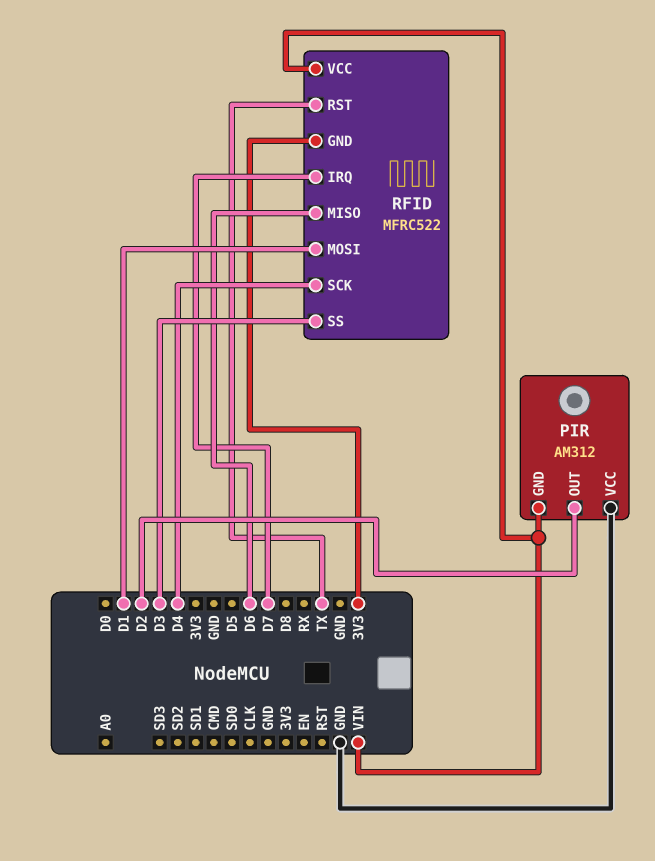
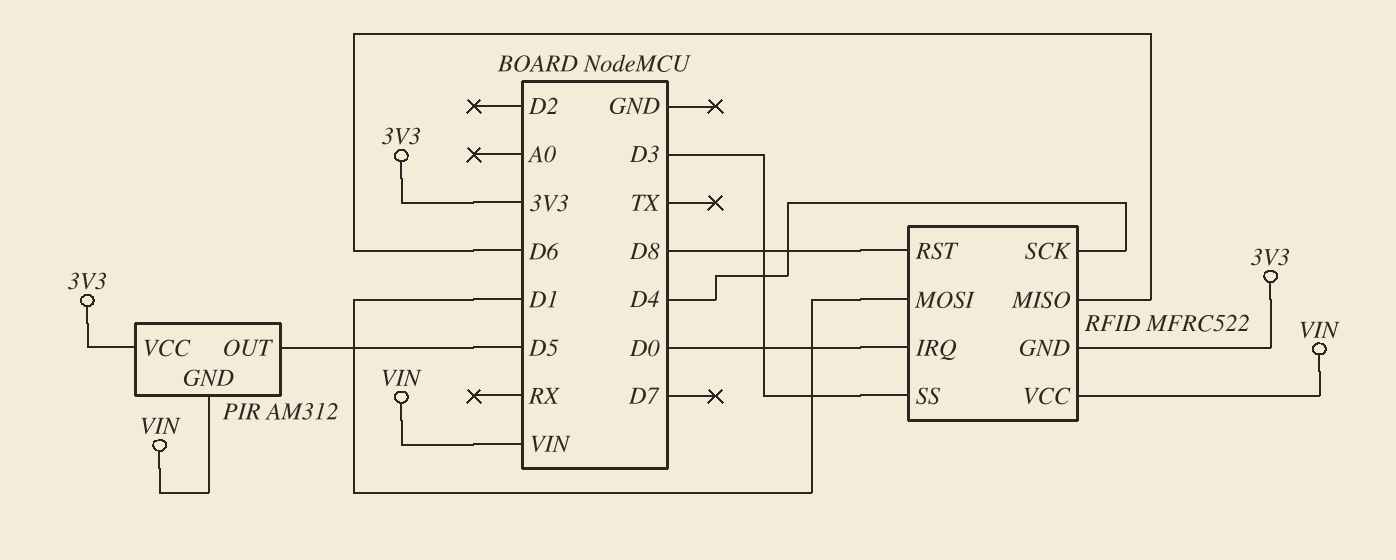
PIR pin OUT: D2 -> D5
PIR pin VCC: GND -> 3V3
RFID pin IRQ: D7 -> D0
RFID pin RST: TX -> D8

